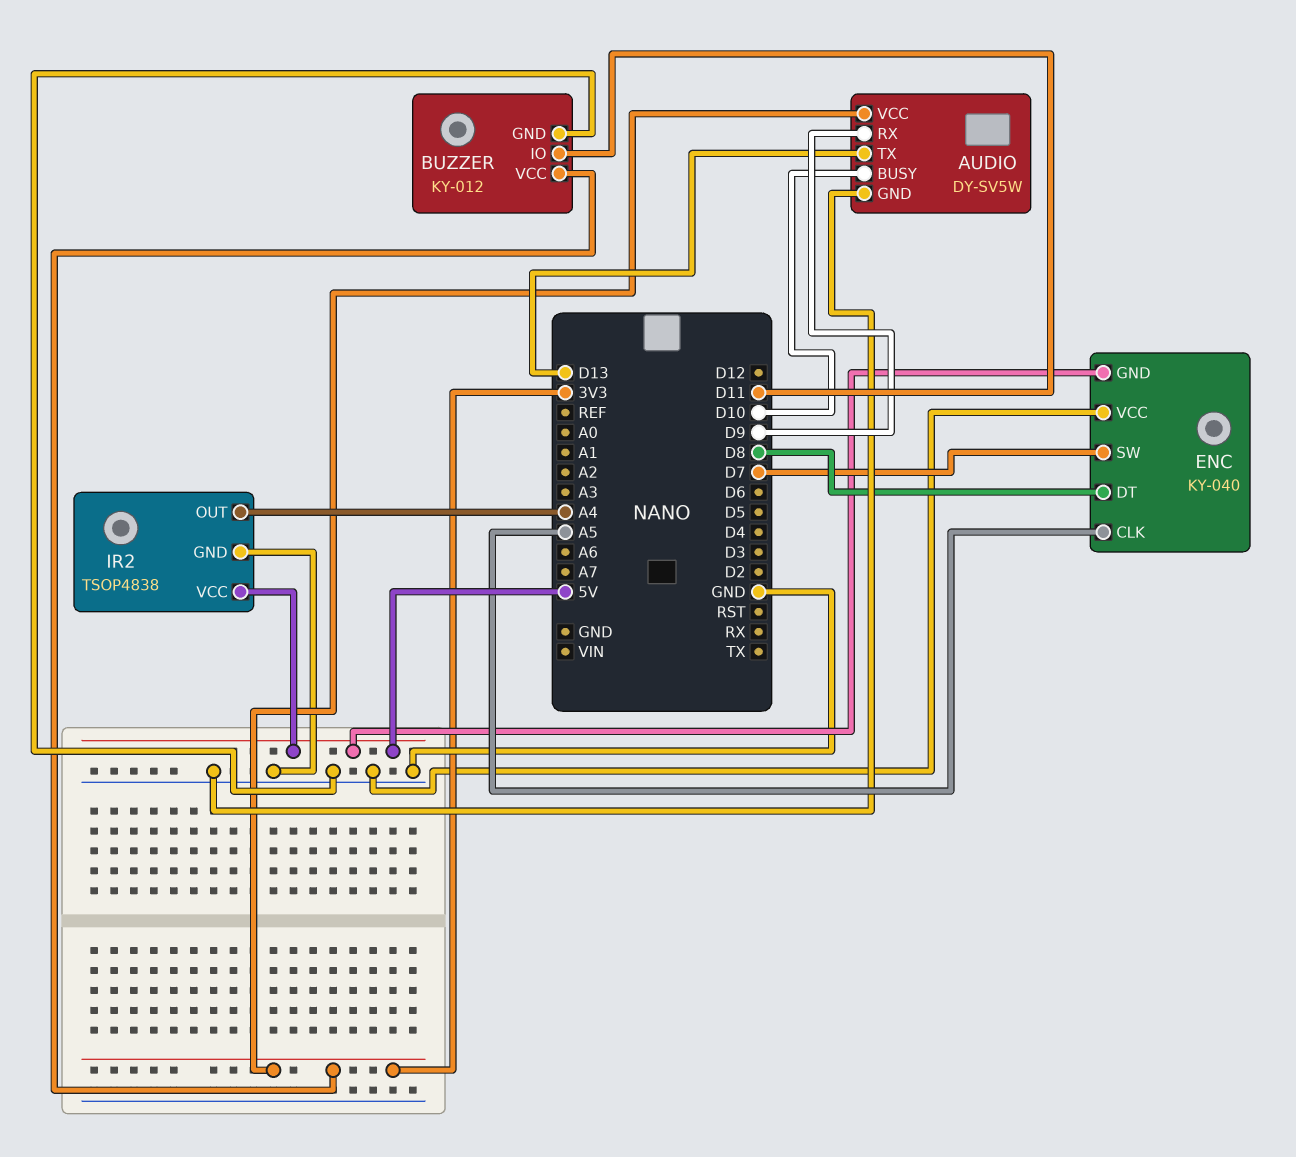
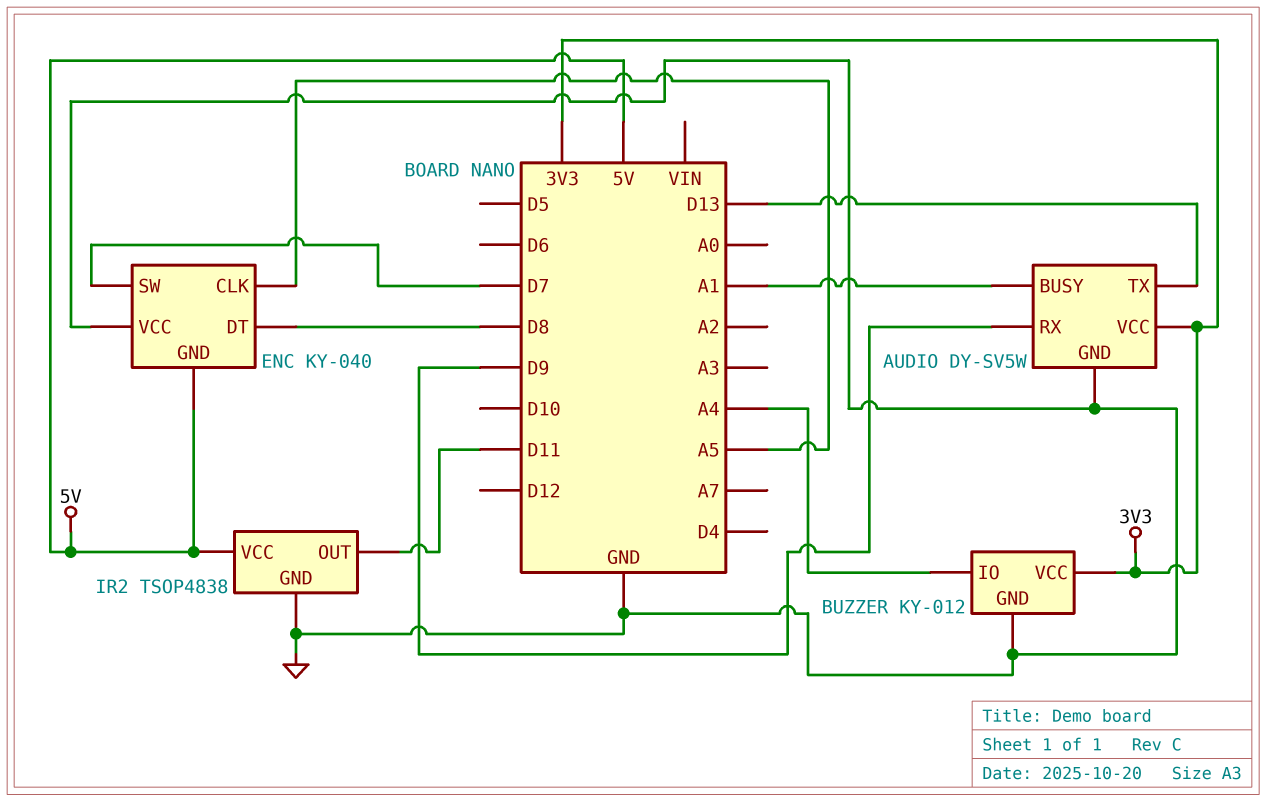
AUDIO pin BUSY: D10 -> A1
BUZZER pin IO: D11 -> A4
IR2 pin OUT: A4 -> D11

